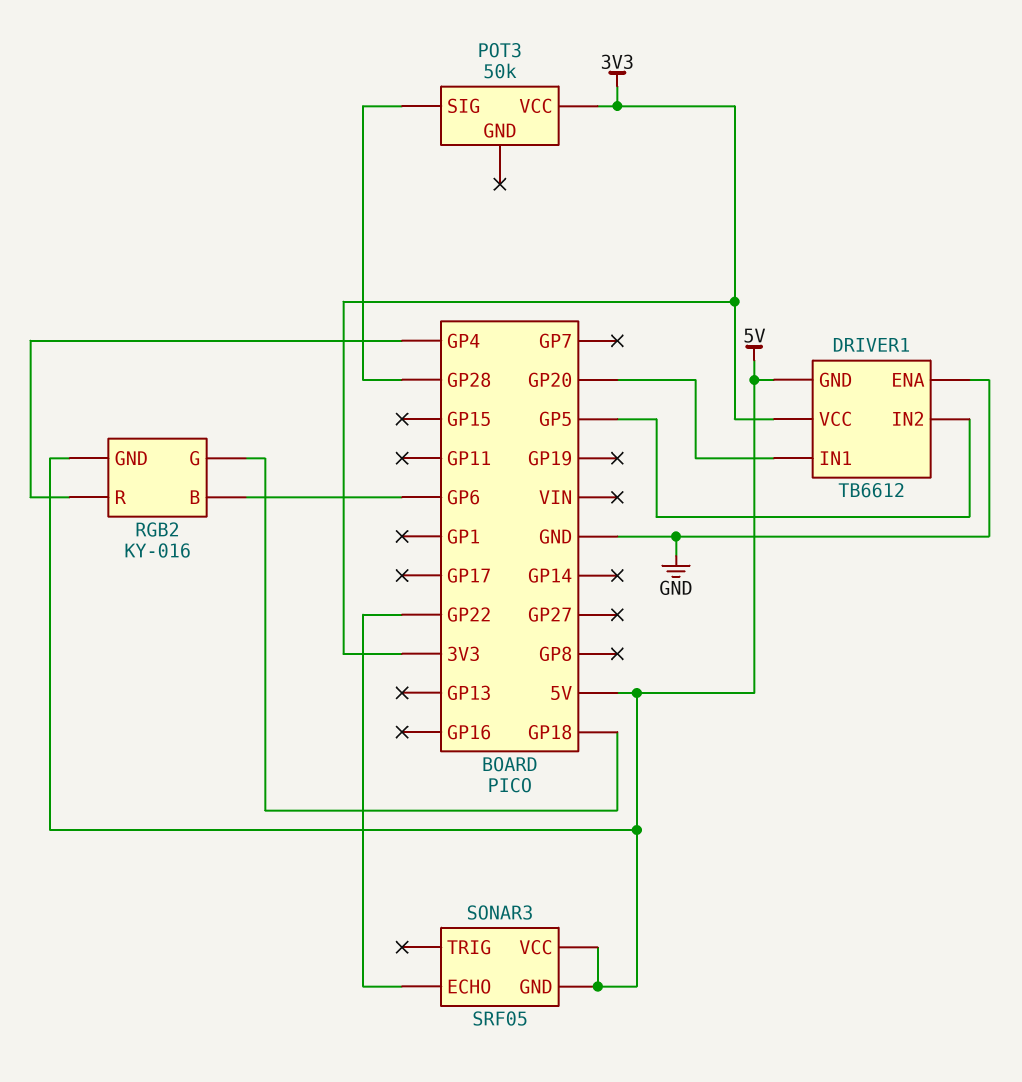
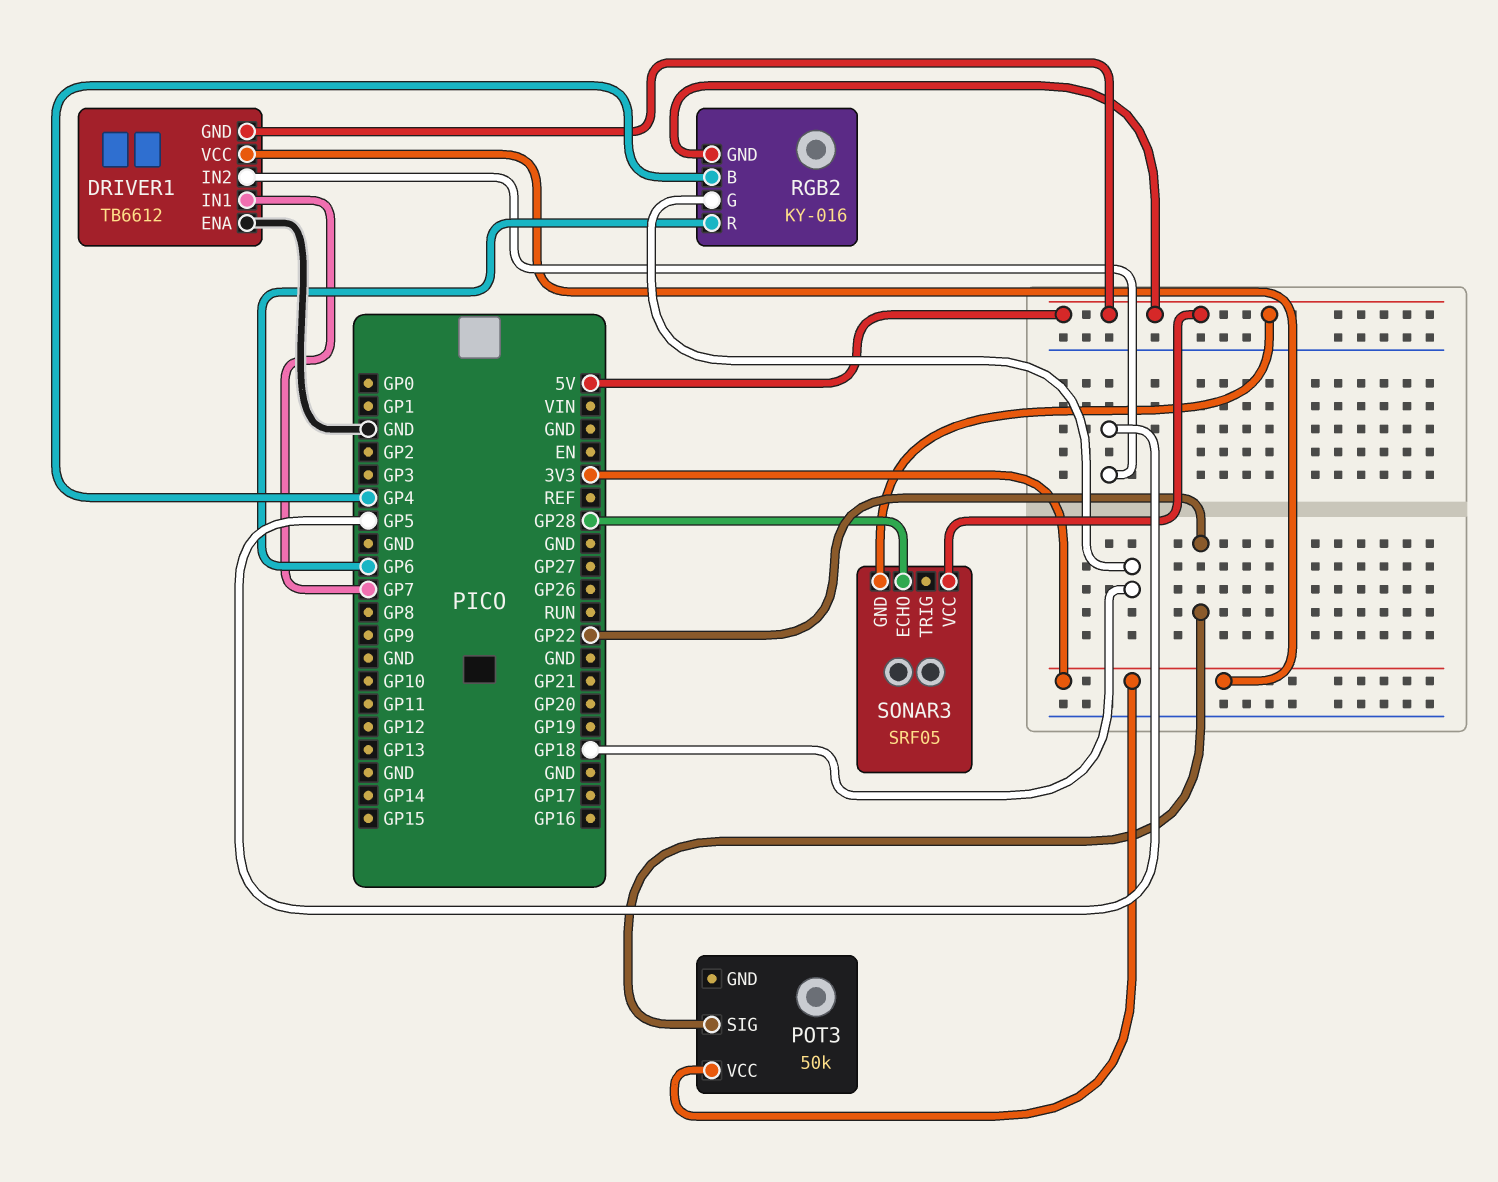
DRIVER1 pin IN1: GP20 -> GP7
POT3 pin SIG: GP28 -> GP22
RGB2 pin B: GP6 -> GP4
RGB2 pin R: GP4 -> GP6
SONAR3 pin ECHO: GP22 -> GP28

